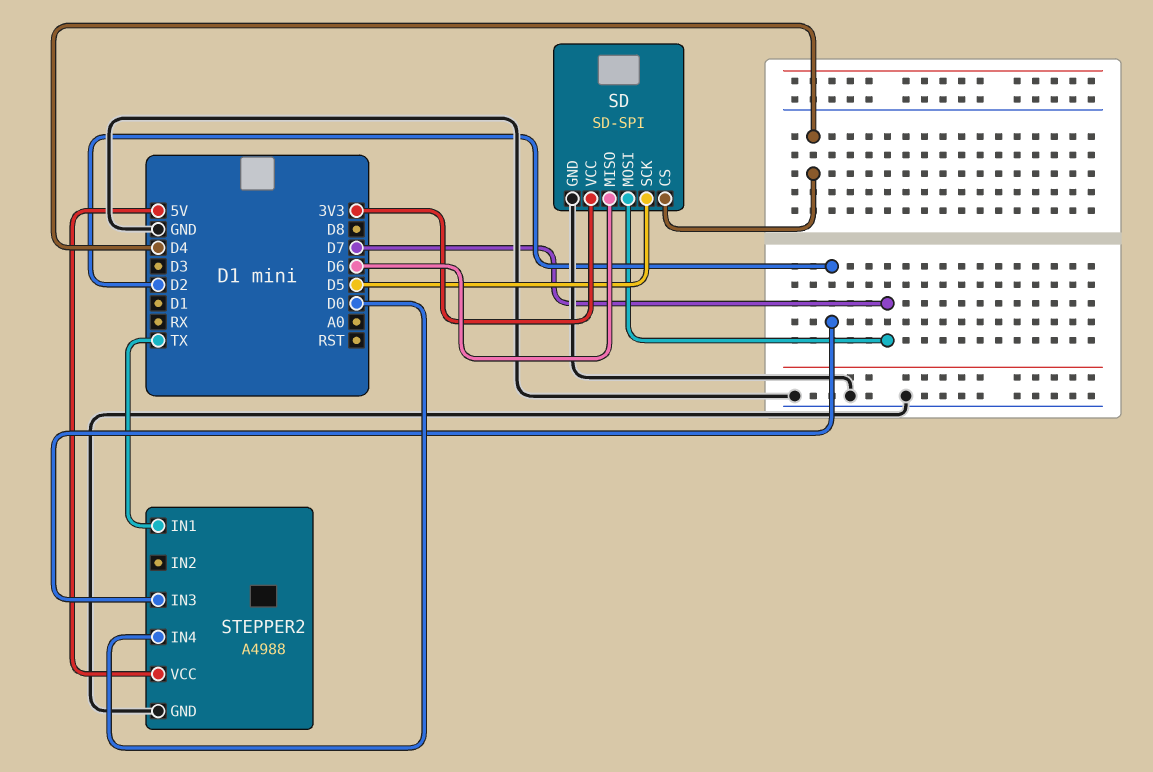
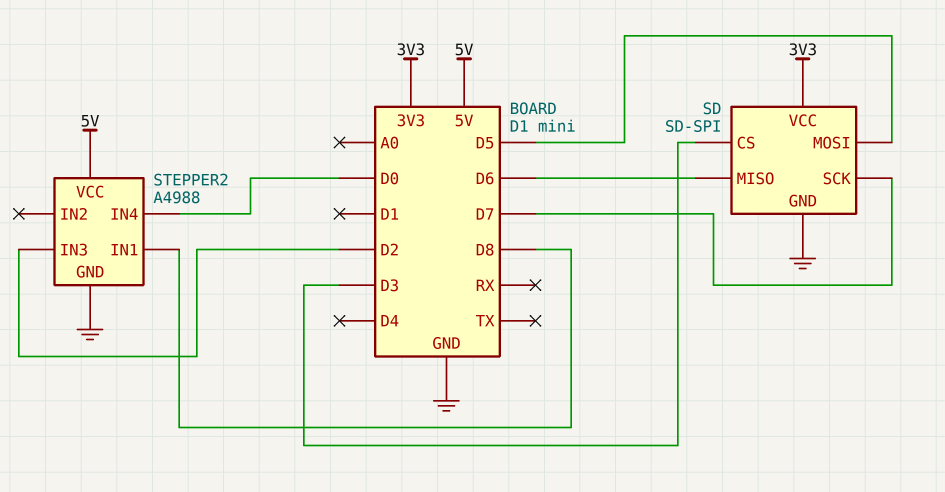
SD pin CS: D4 -> D3
SD pin MOSI: D7 -> D5
SD pin SCK: D5 -> D7
STEPPER2 pin IN1: TX -> D8

